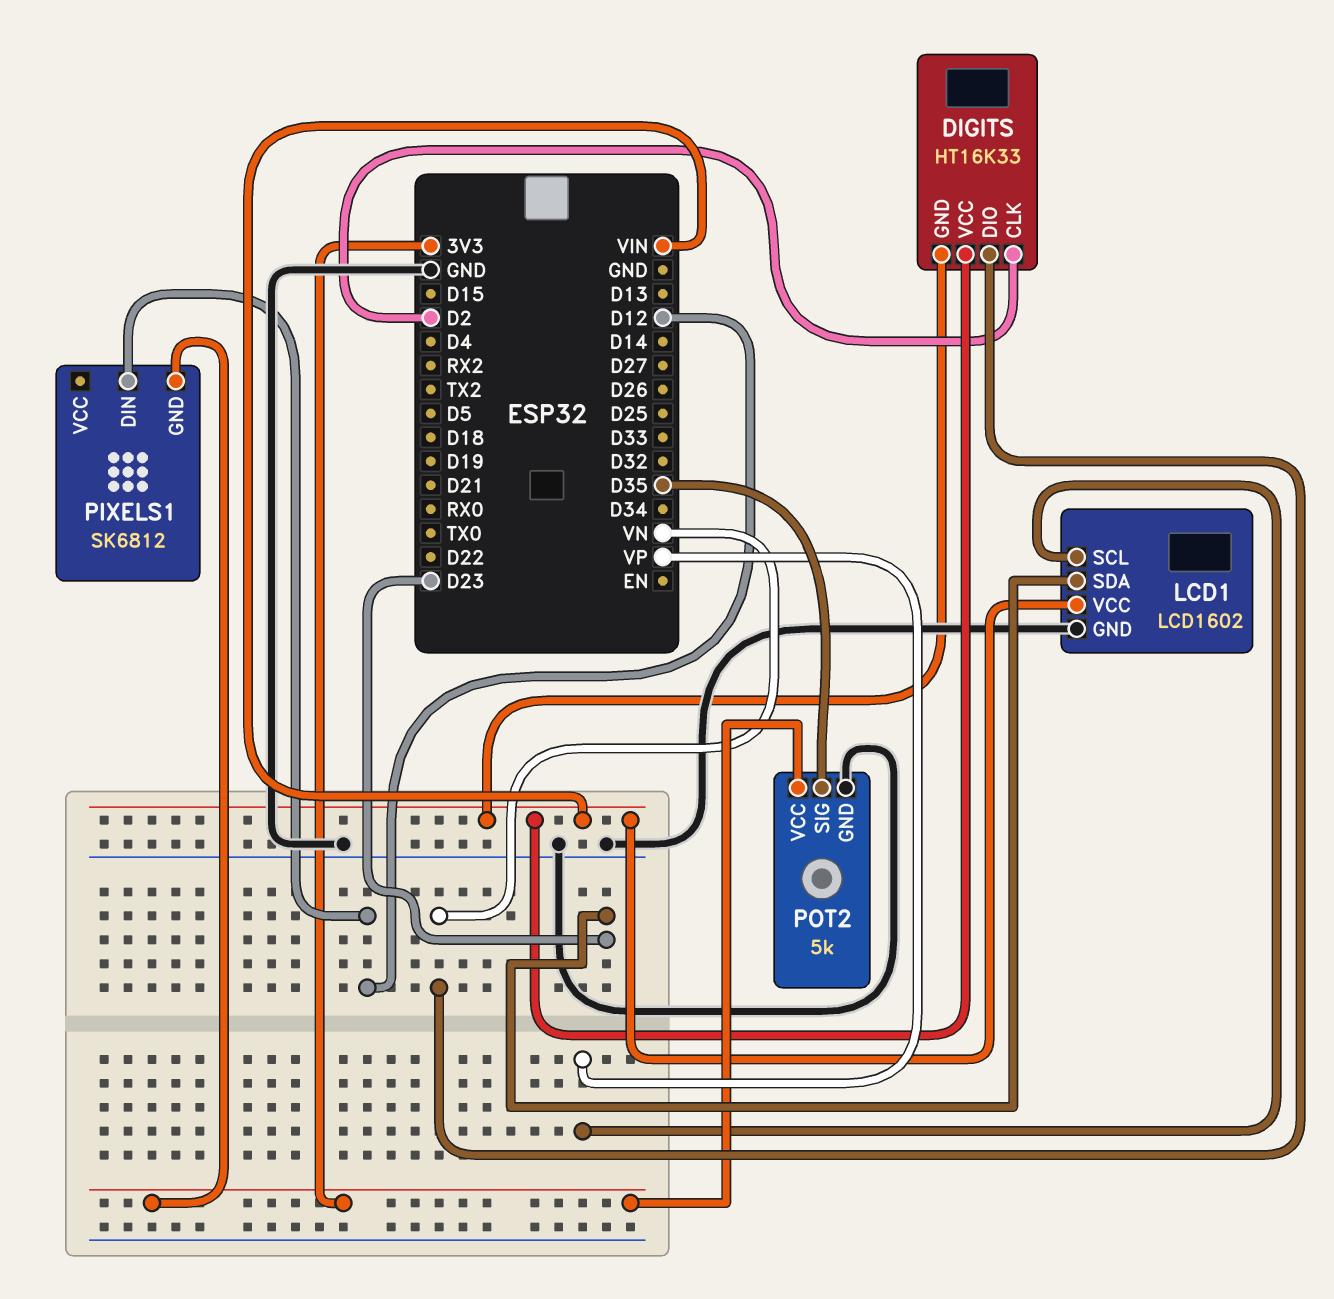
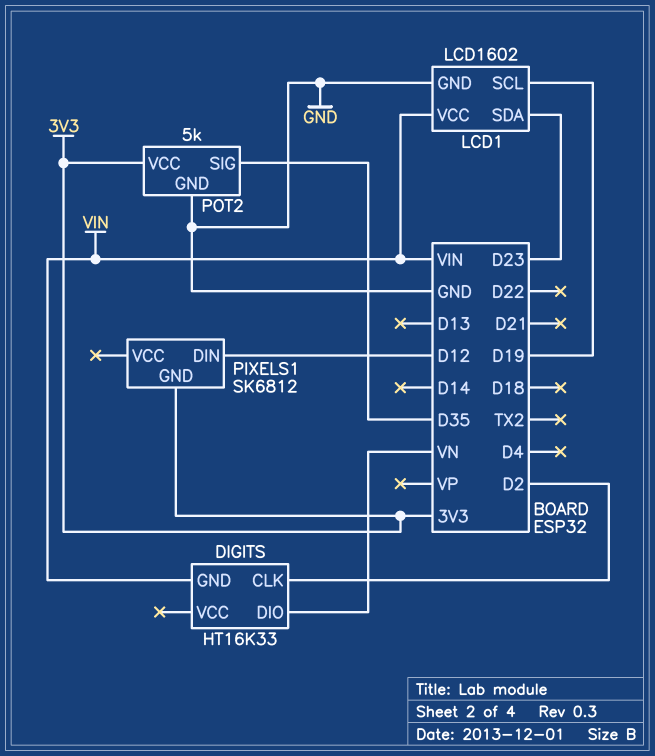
DIGITS pin VCC: VIN -> none
LCD1 pin SCL: VP -> D19

